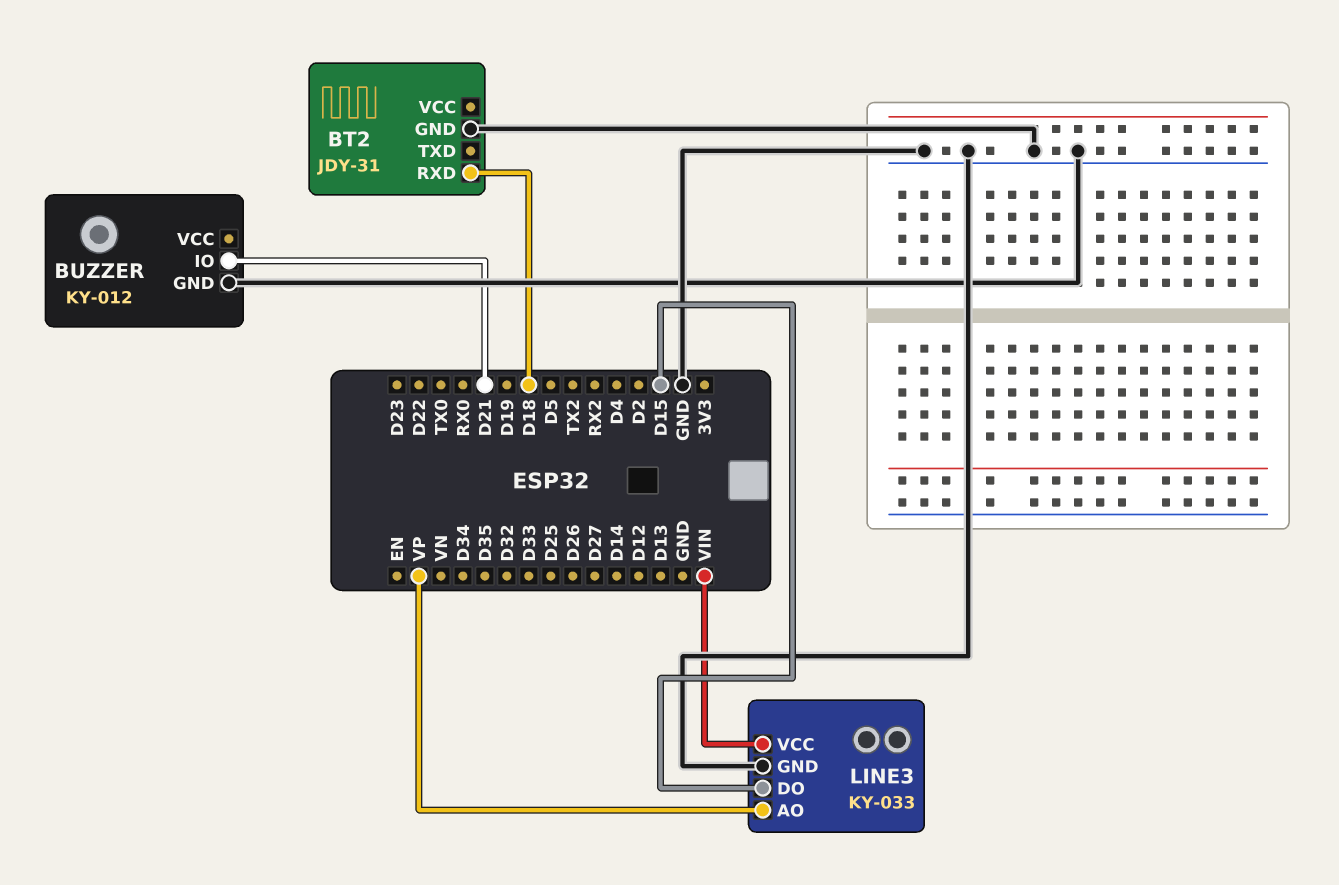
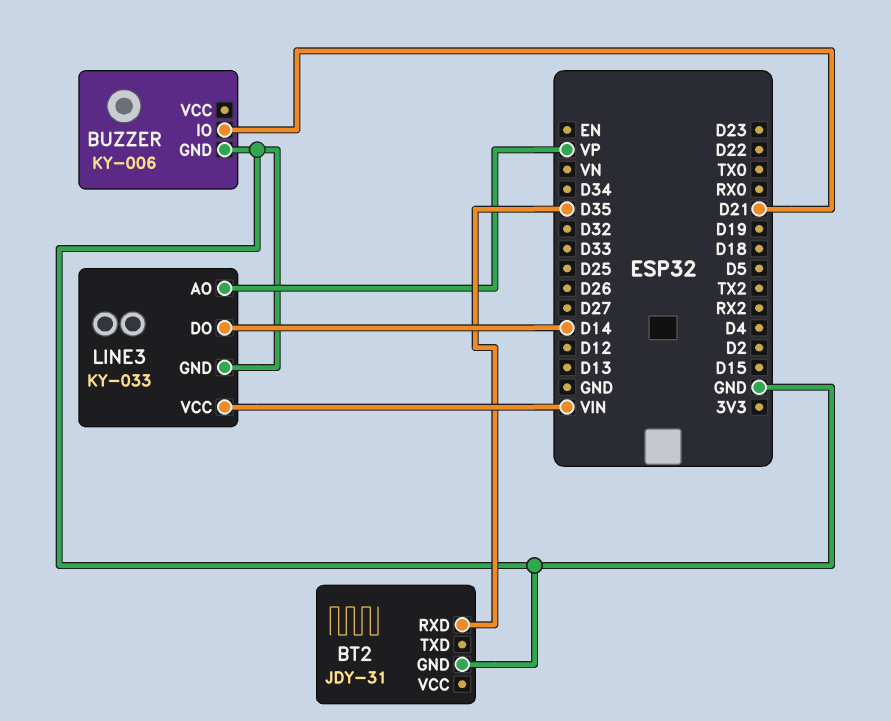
BT2 pin RXD: D18 -> D35
BUZZER: KY-012 -> KY-006
LINE3 pin DO: D15 -> D14

